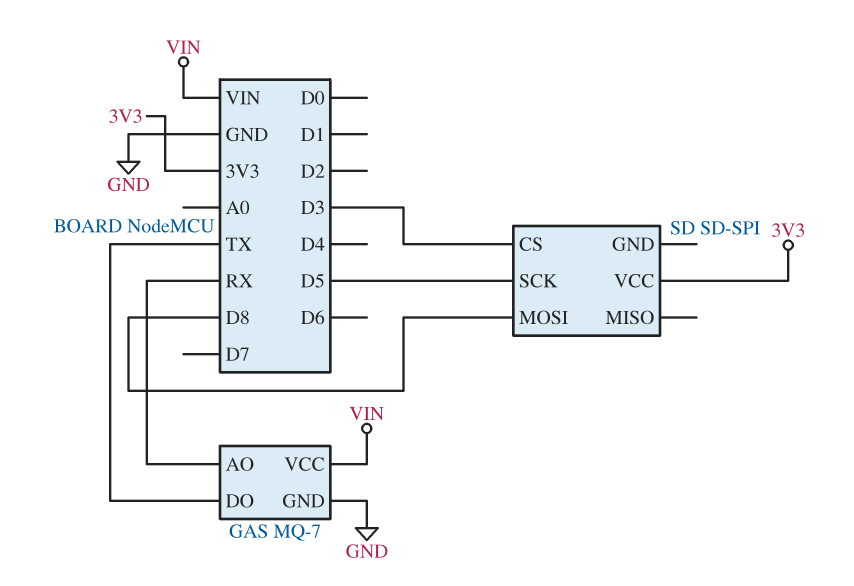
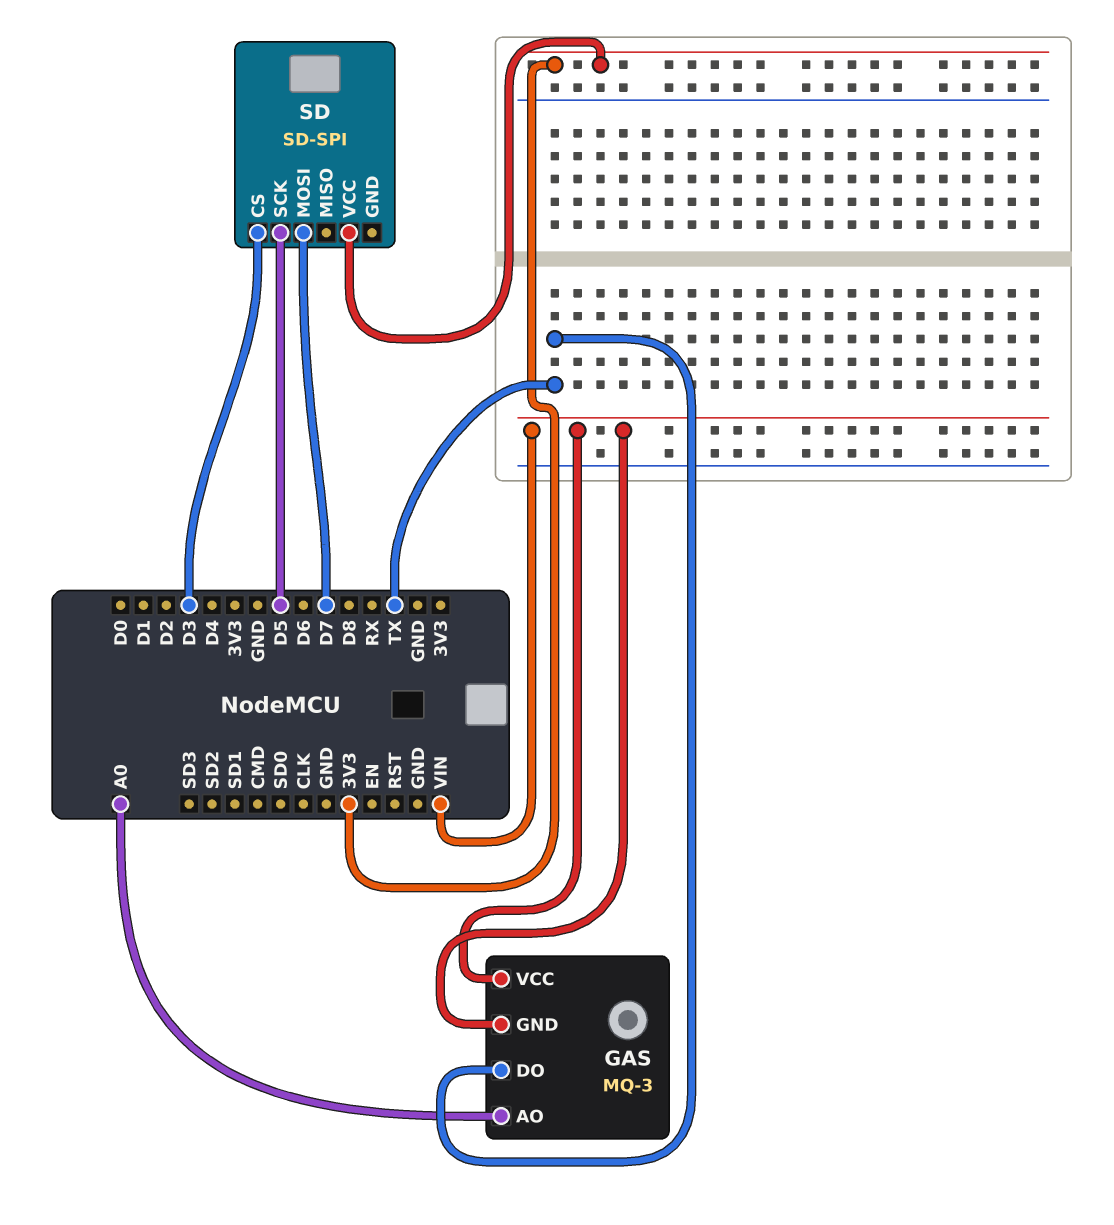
GAS: MQ-7 -> MQ-3
GAS pin AO: RX -> A0
GAS pin GND: GND -> VIN
SD pin MOSI: D8 -> D7

